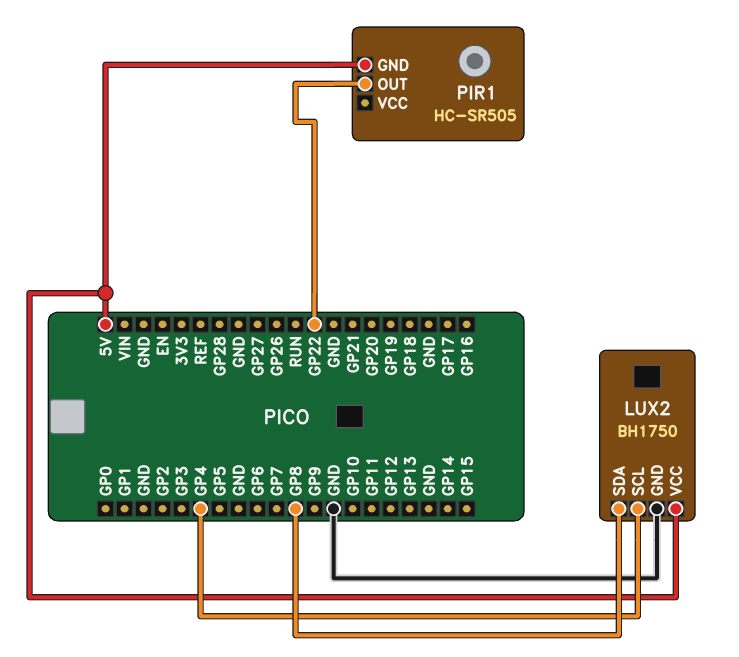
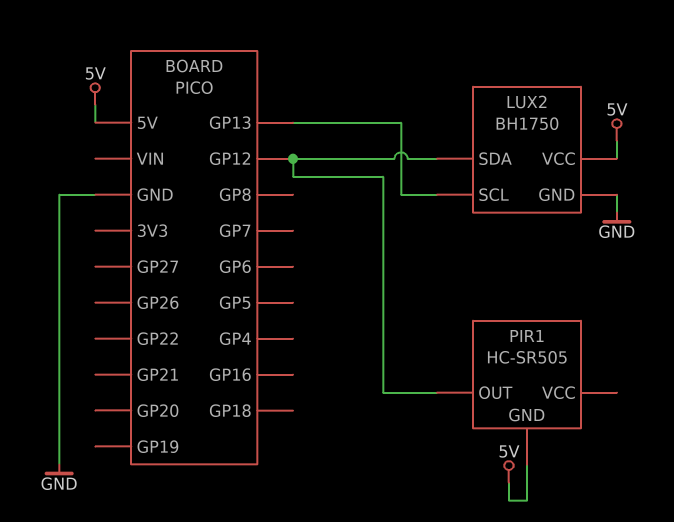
LUX2 pin SCL: GP4 -> GP13
LUX2 pin SDA: GP8 -> GP12
PIR1 pin OUT: GP22 -> GP12

